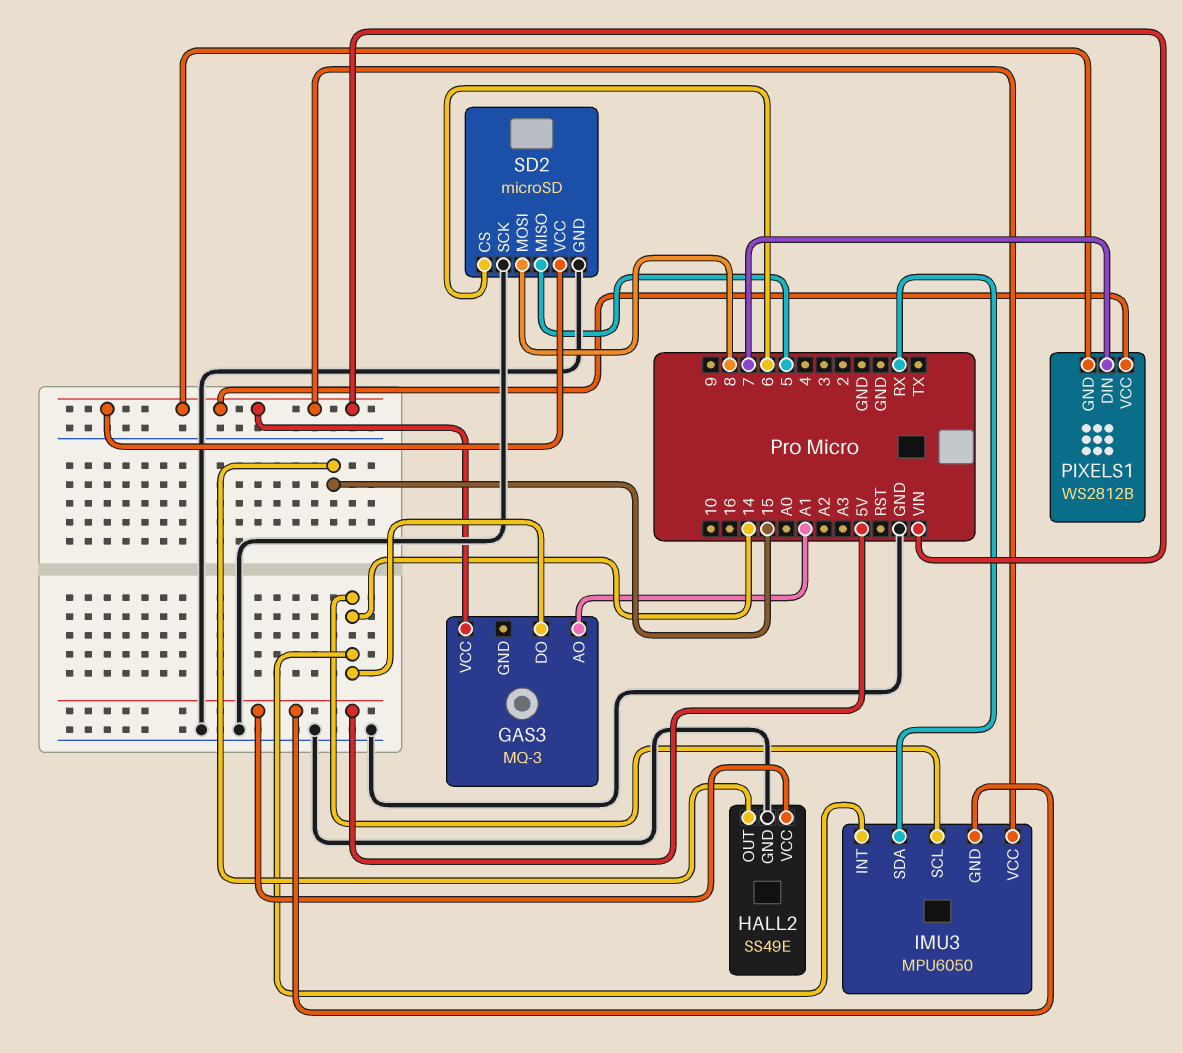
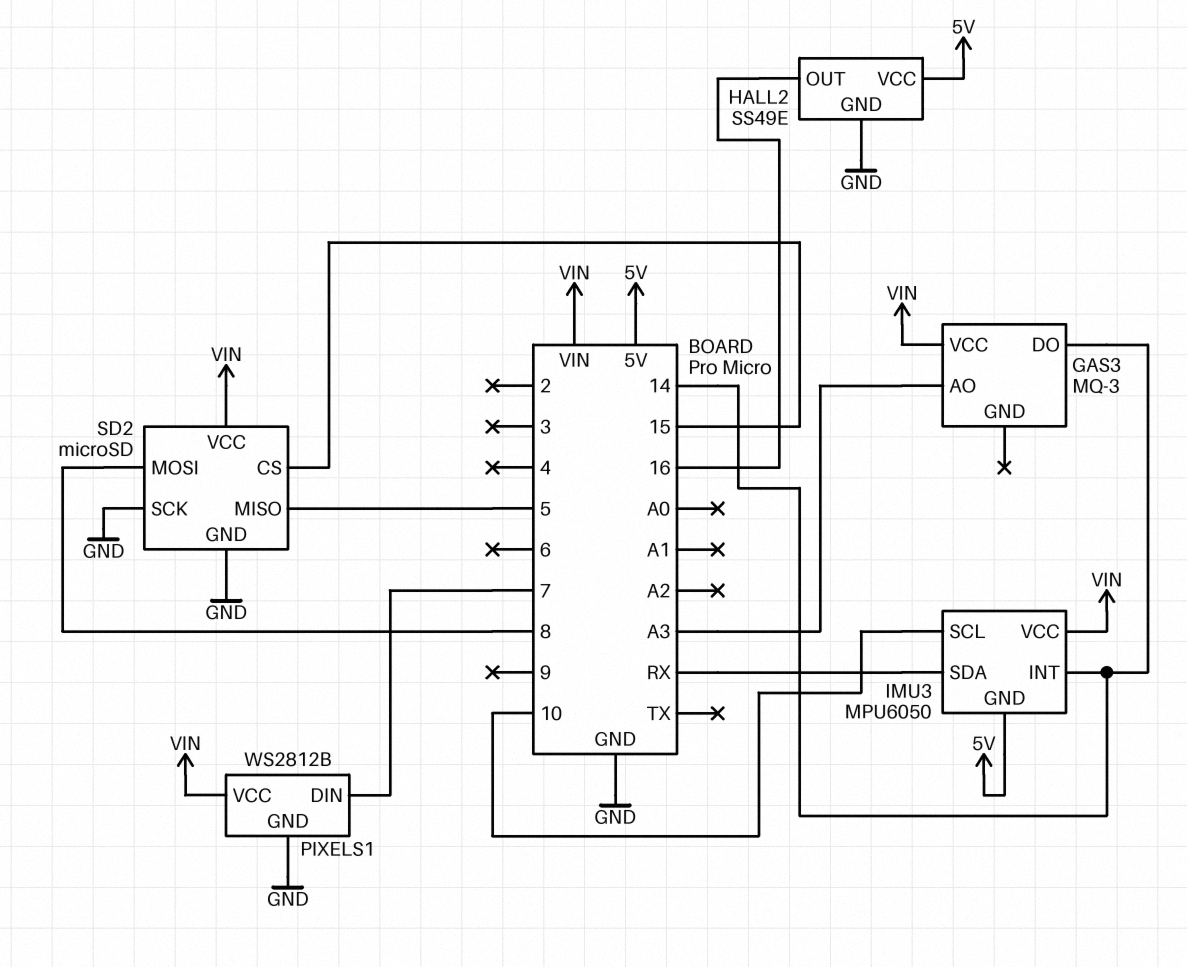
GAS3 pin AO: A1 -> A3
HALL2 pin OUT: 15 -> 16
IMU3 pin SCL: 14 -> 10
PIXELS1 pin GND: VIN -> GND
SD2 pin CS: 6 -> 15

